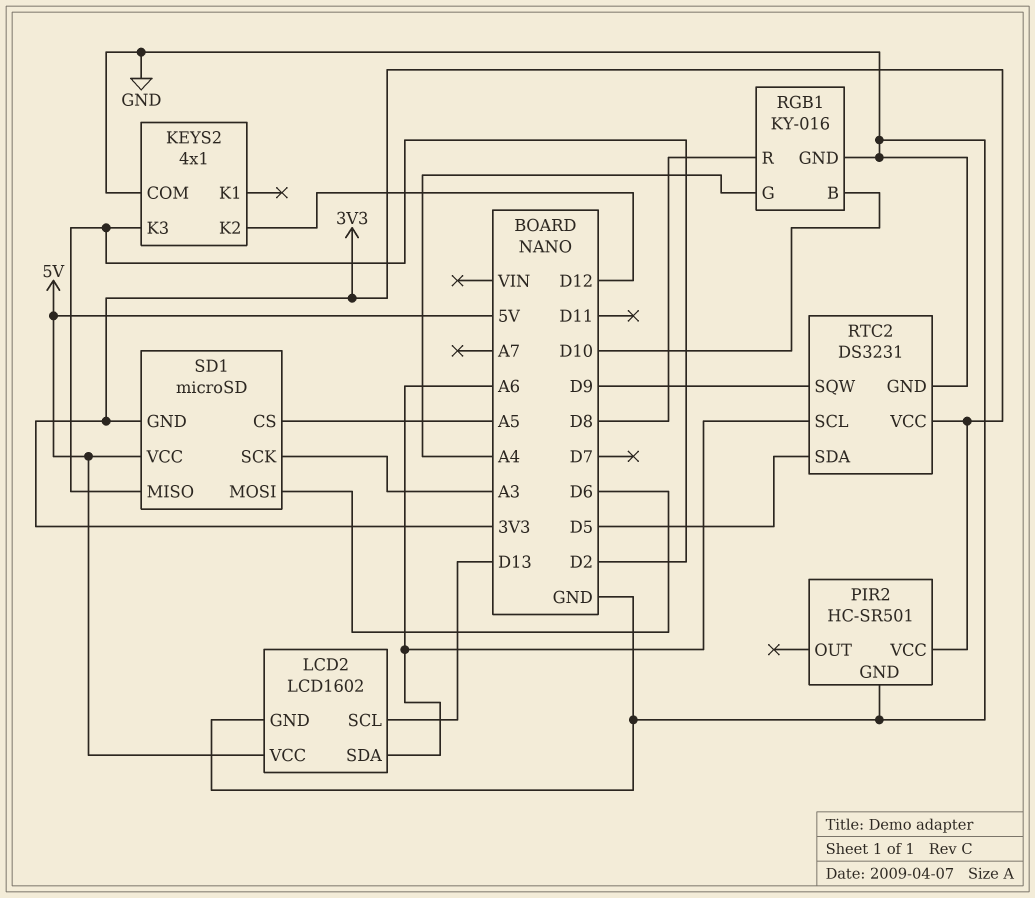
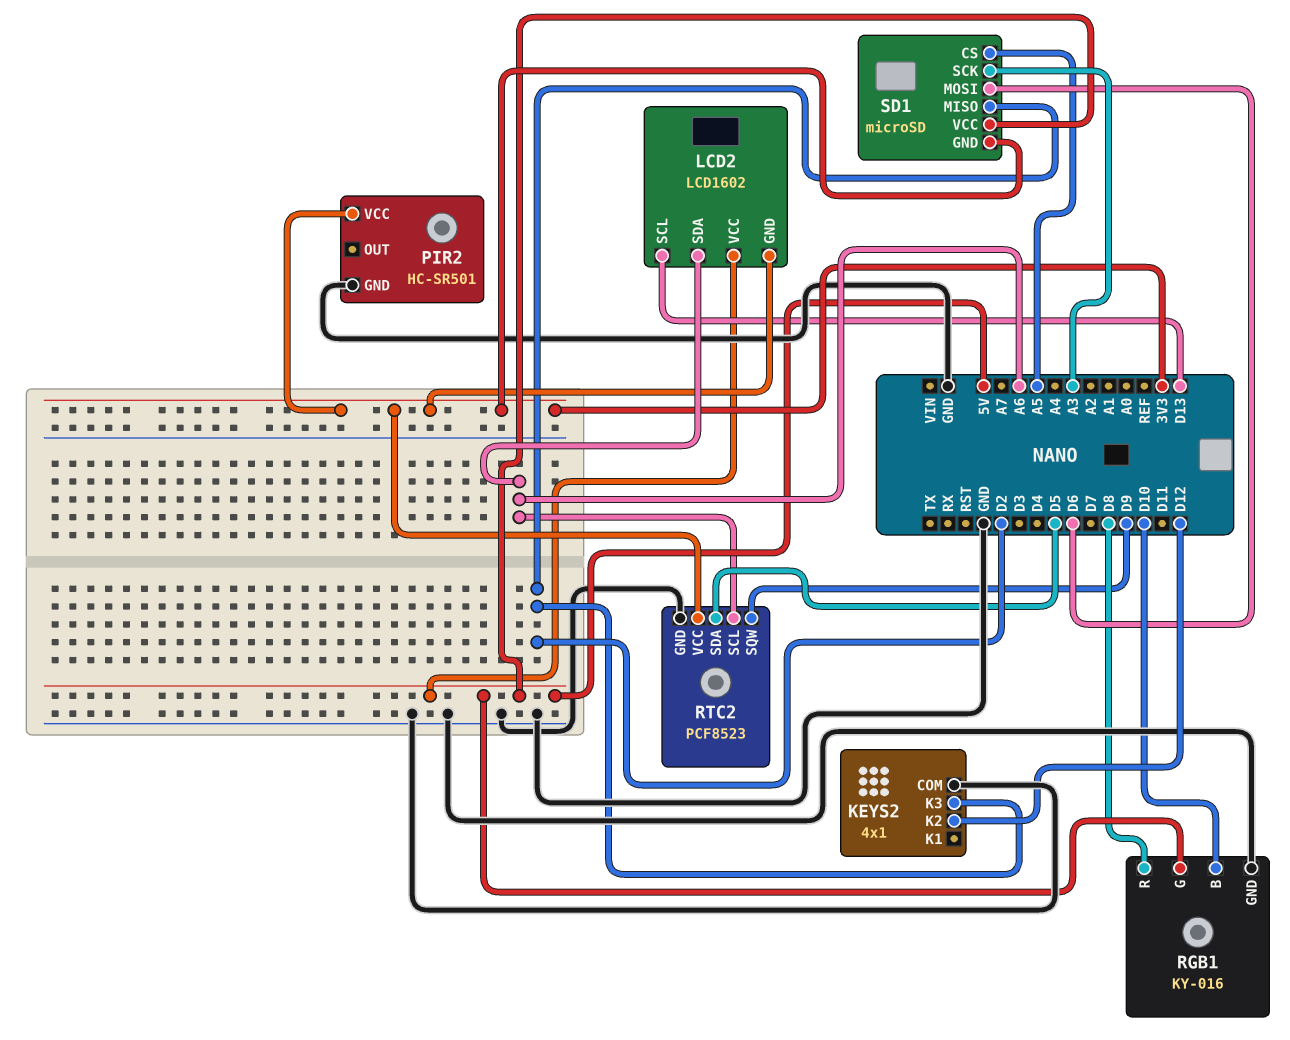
LCD2 pin GND: GND -> 3V3
RGB1 pin G: A4 -> 5V
RTC2: DS3231 -> PCF8523

